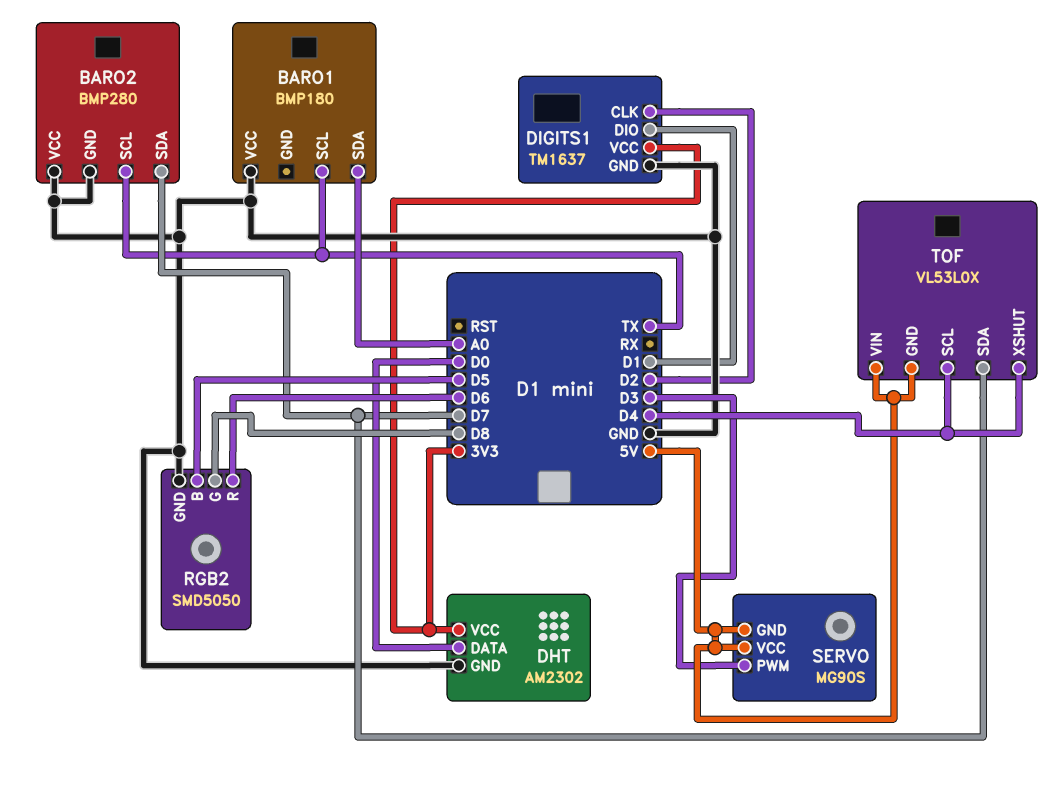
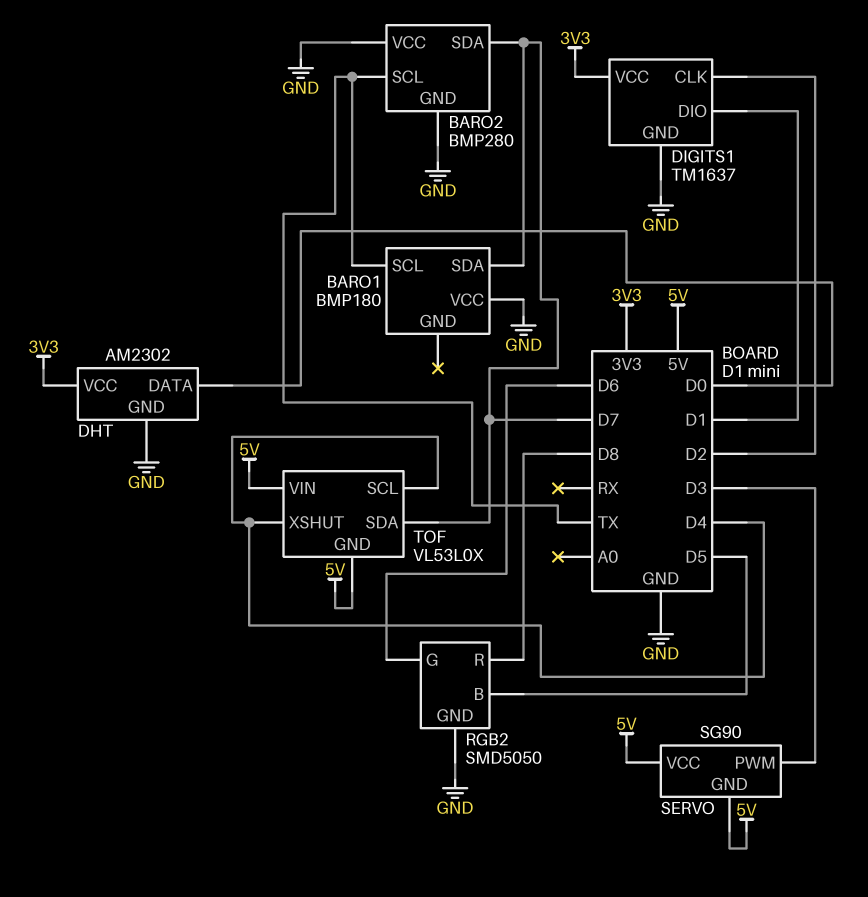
BARO1 pin SDA: A0 -> D7
RGB2 pin G: D8 -> D6
RGB2 pin R: D6 -> D8
SERVO: MG90S -> SG90

